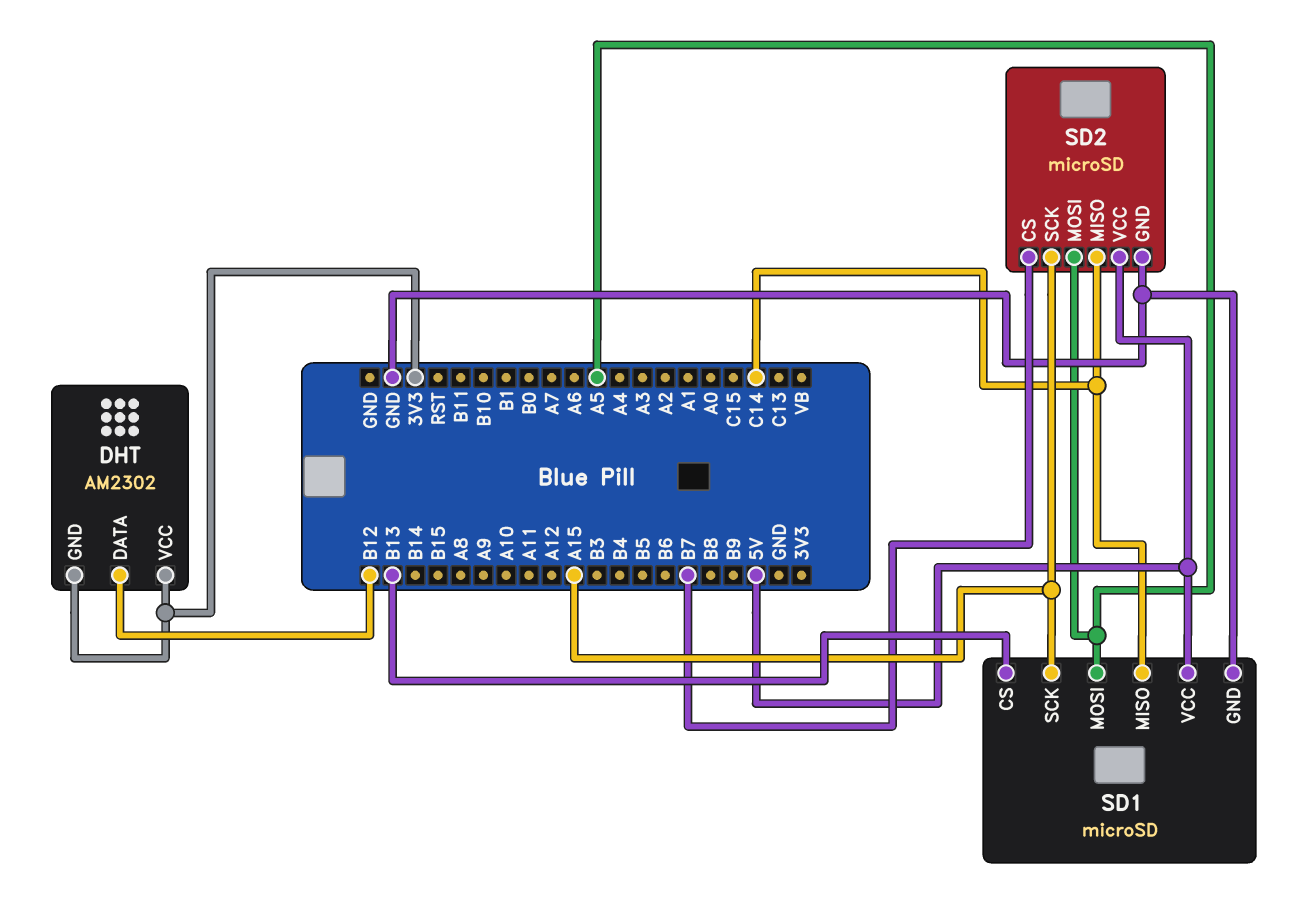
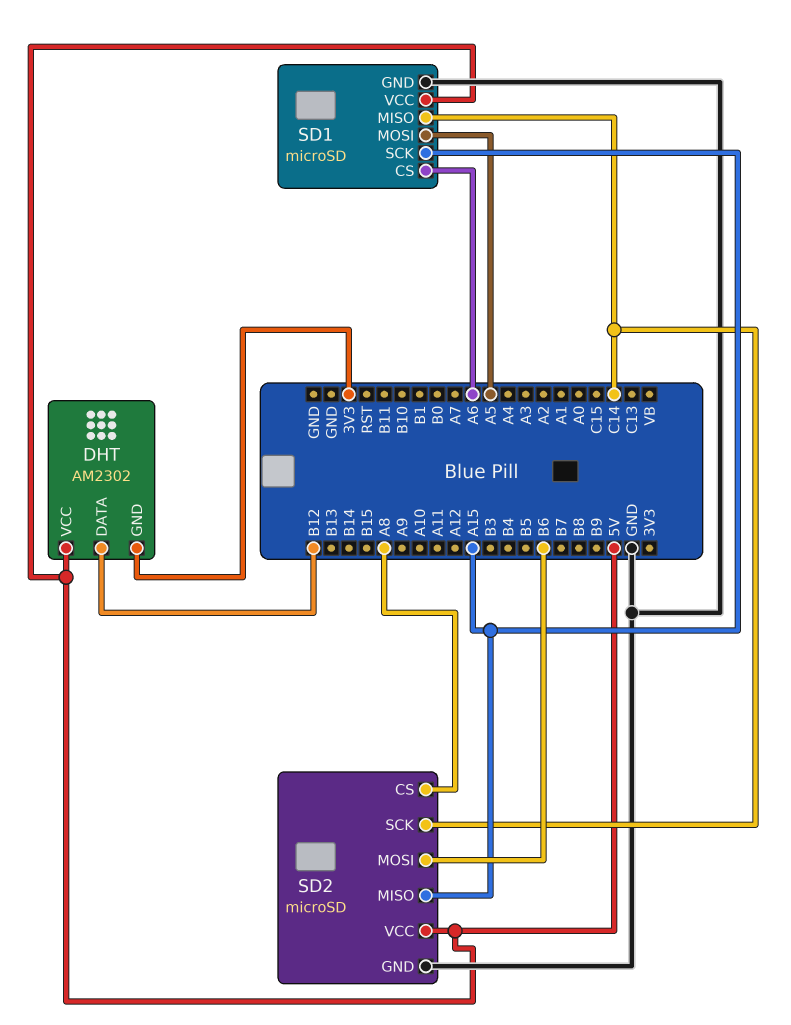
DHT pin VCC: 3V3 -> 5V
SD1 pin CS: B13 -> A6
SD2 pin CS: B7 -> A8
SD2 pin MISO: C14 -> A15
SD2 pin MOSI: A5 -> B6
SD2 pin SCK: A15 -> C14

